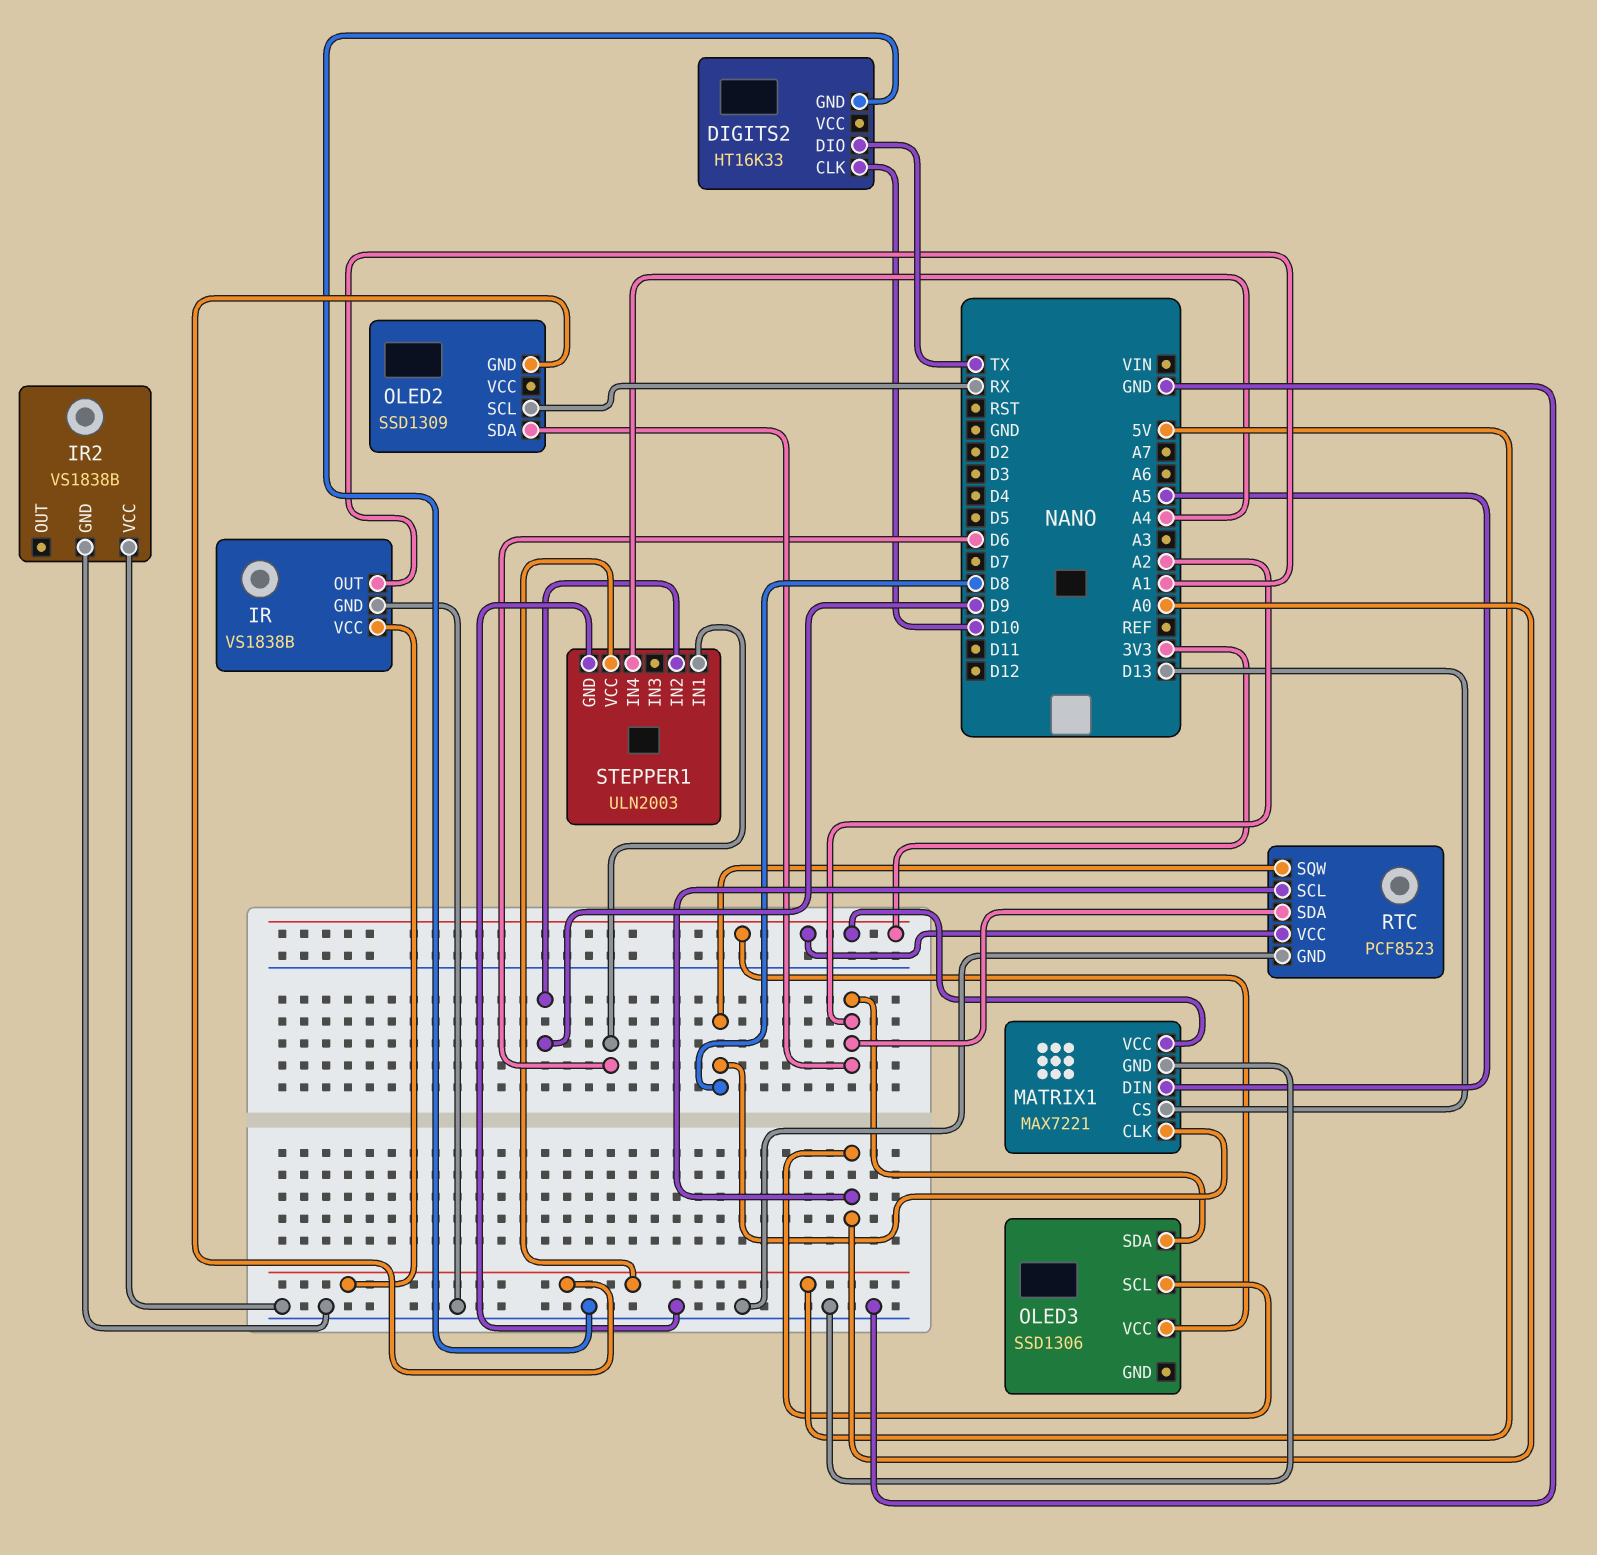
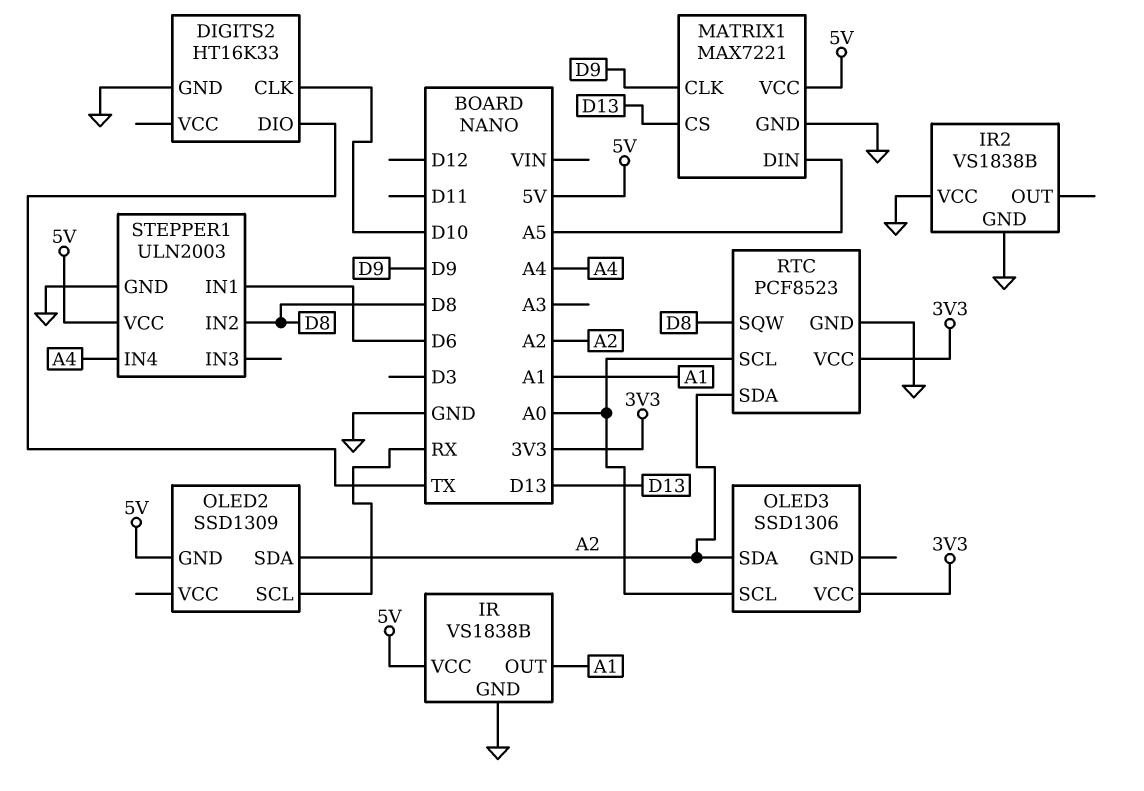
MATRIX1 pin CLK: D8 -> D9
MATRIX1 pin VCC: 3V3 -> 5V
STEPPER1 pin IN2: D9 -> D8

